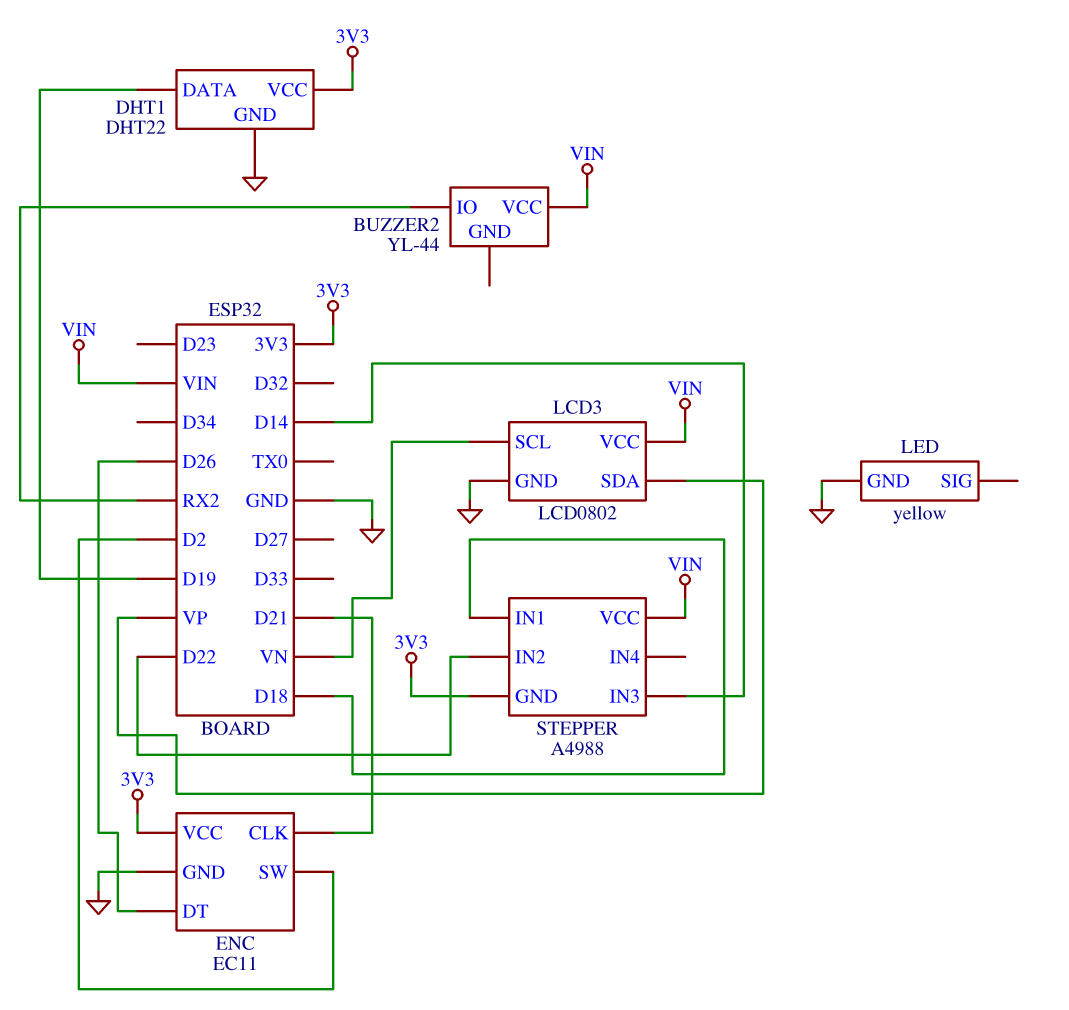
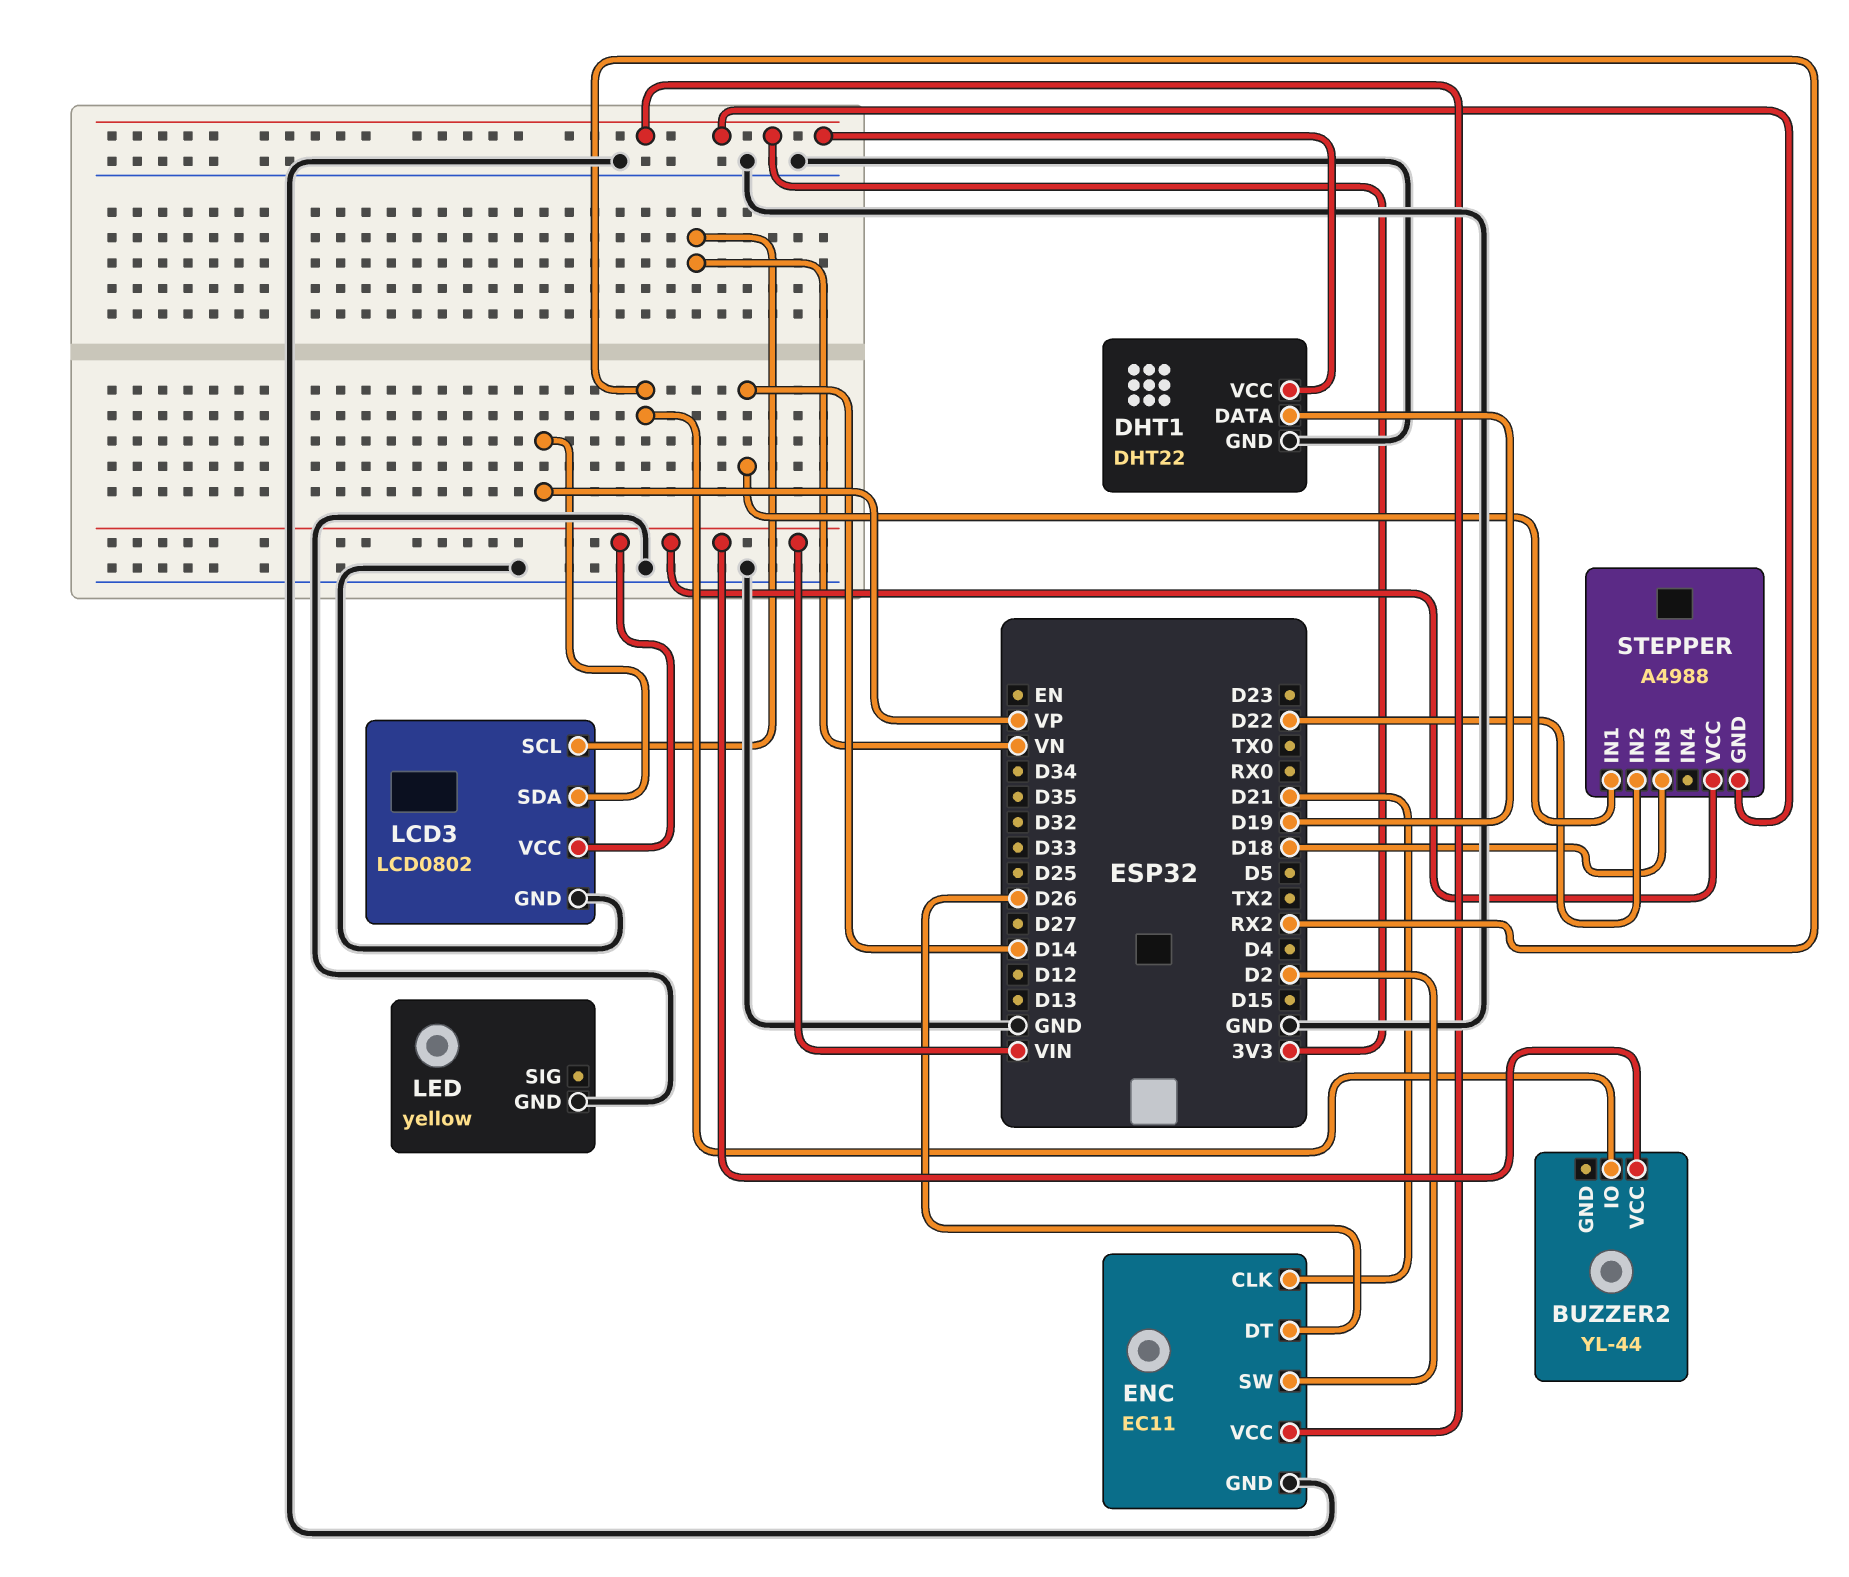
STEPPER pin IN1: D18 -> D14
STEPPER pin IN3: D14 -> D18

